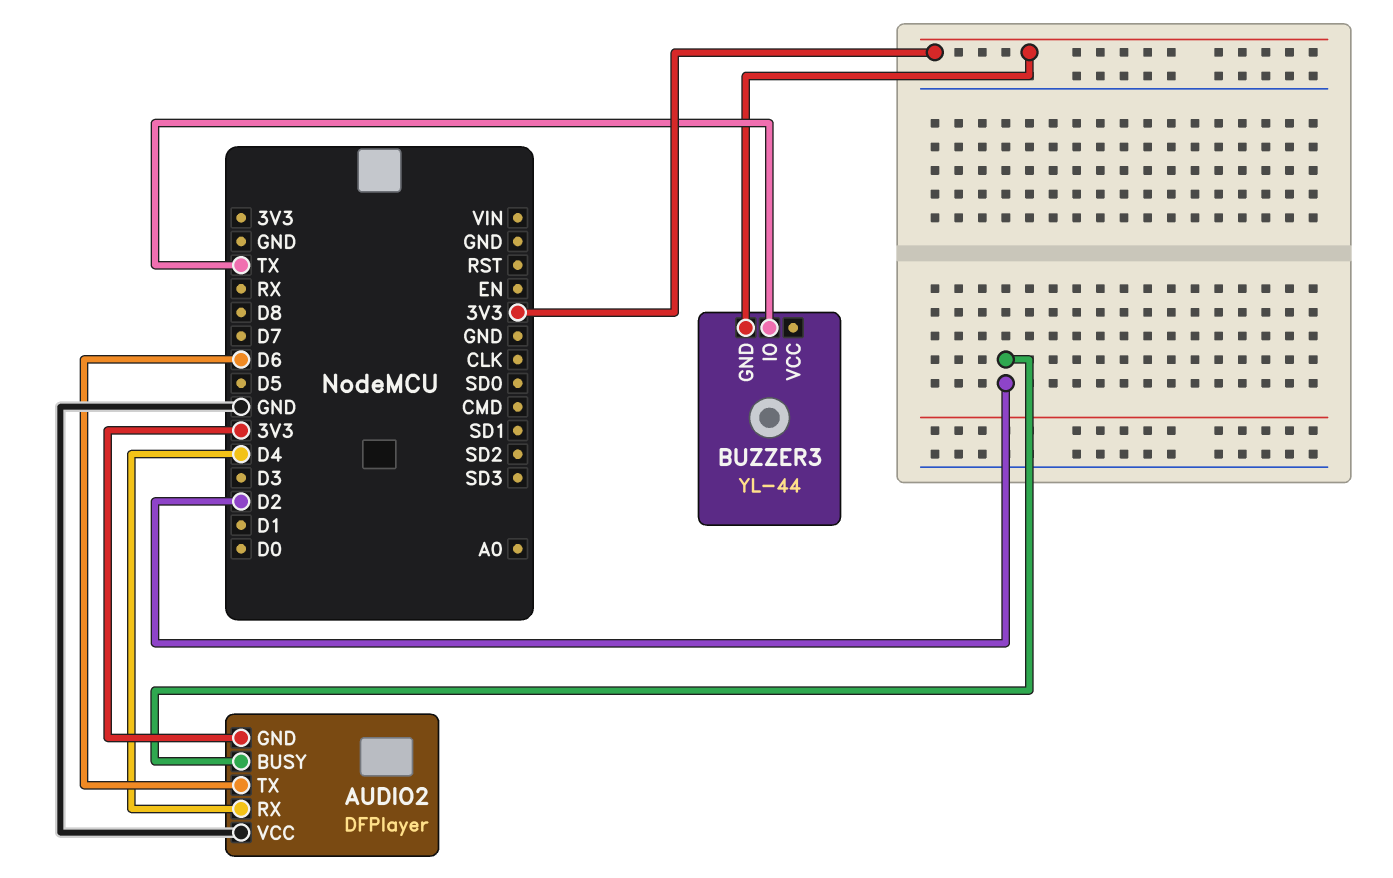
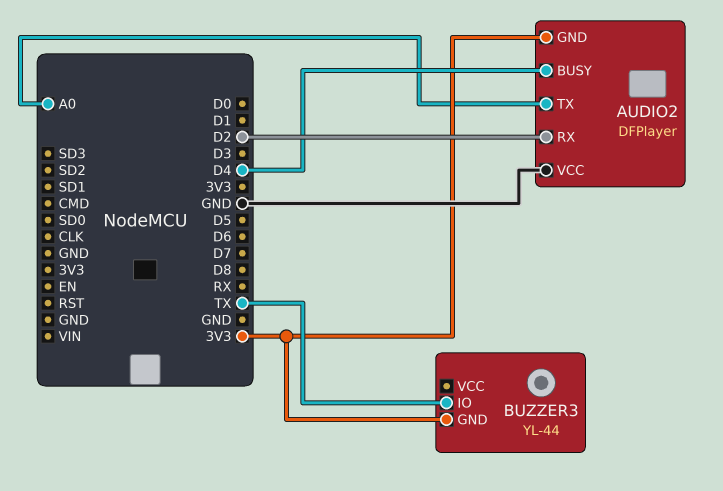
AUDIO2 pin BUSY: D2 -> D4
AUDIO2 pin RX: D4 -> D2
AUDIO2 pin TX: D6 -> A0

